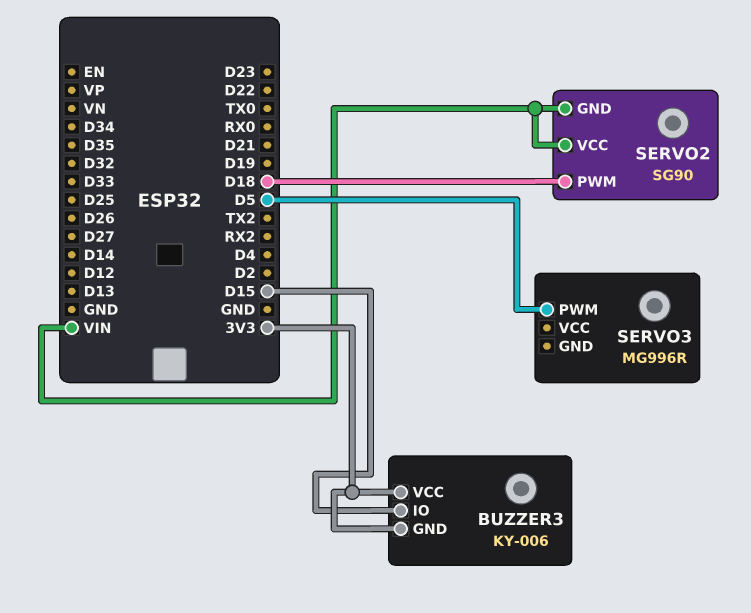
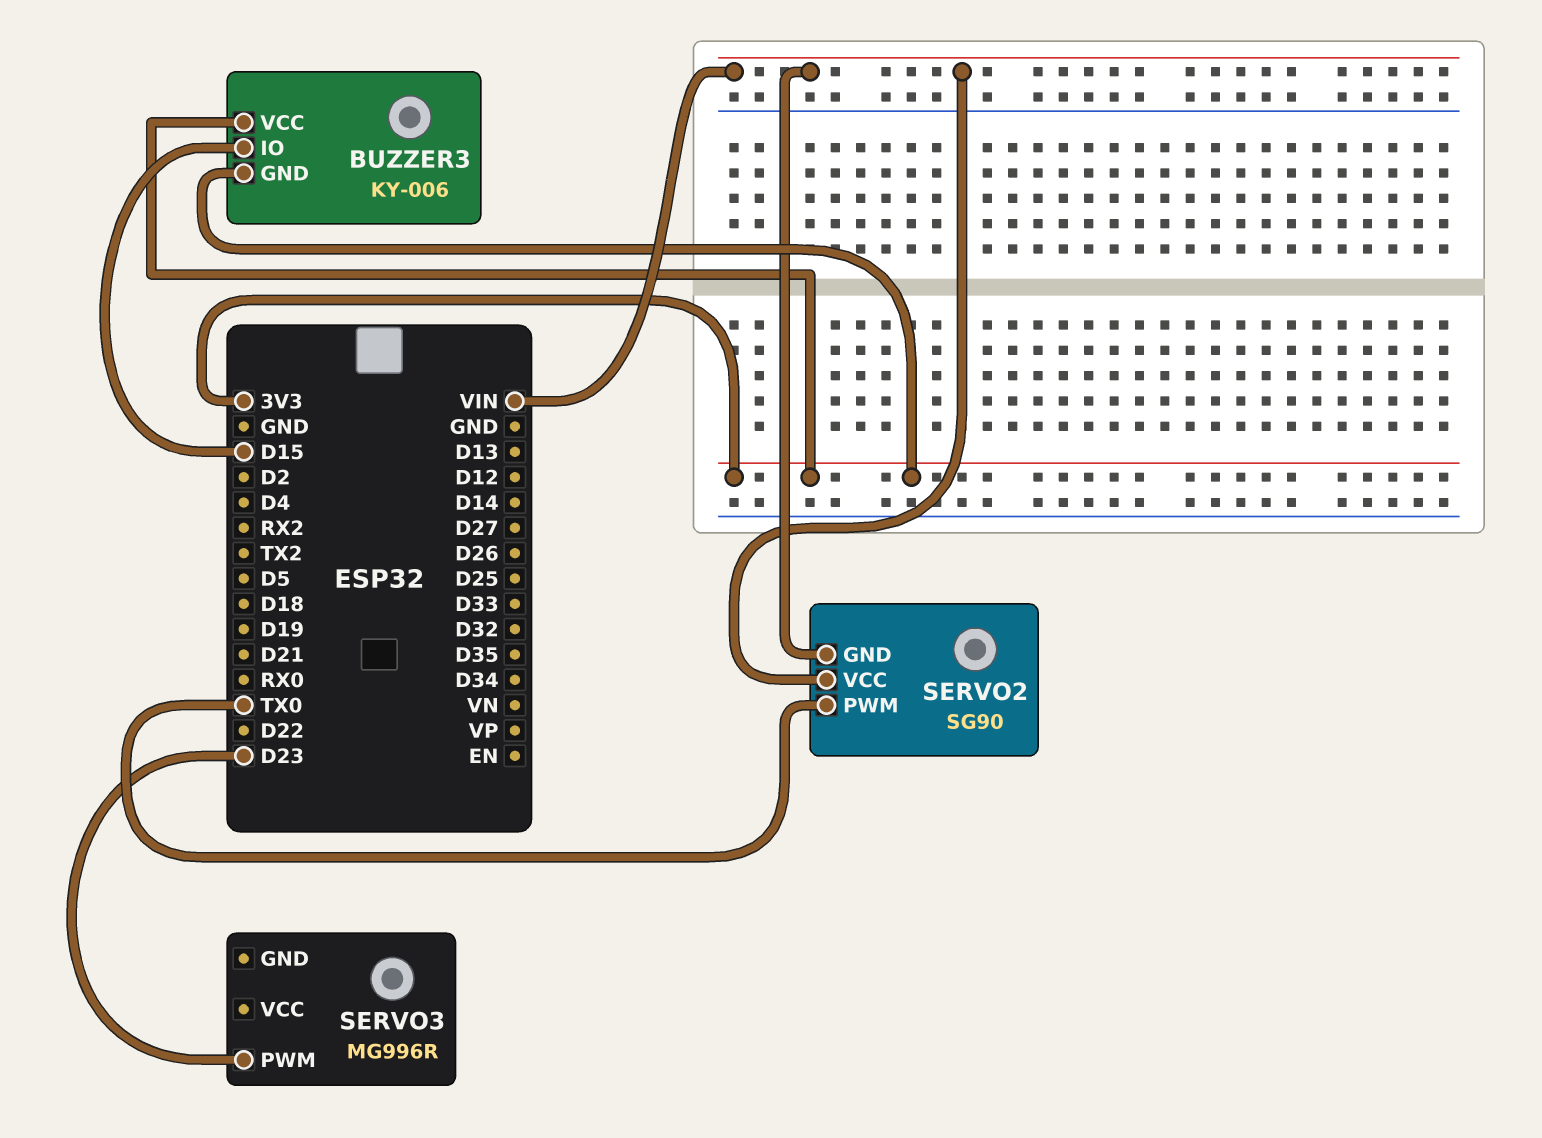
SERVO2 pin PWM: D18 -> TX0
SERVO3 pin PWM: D5 -> D23

